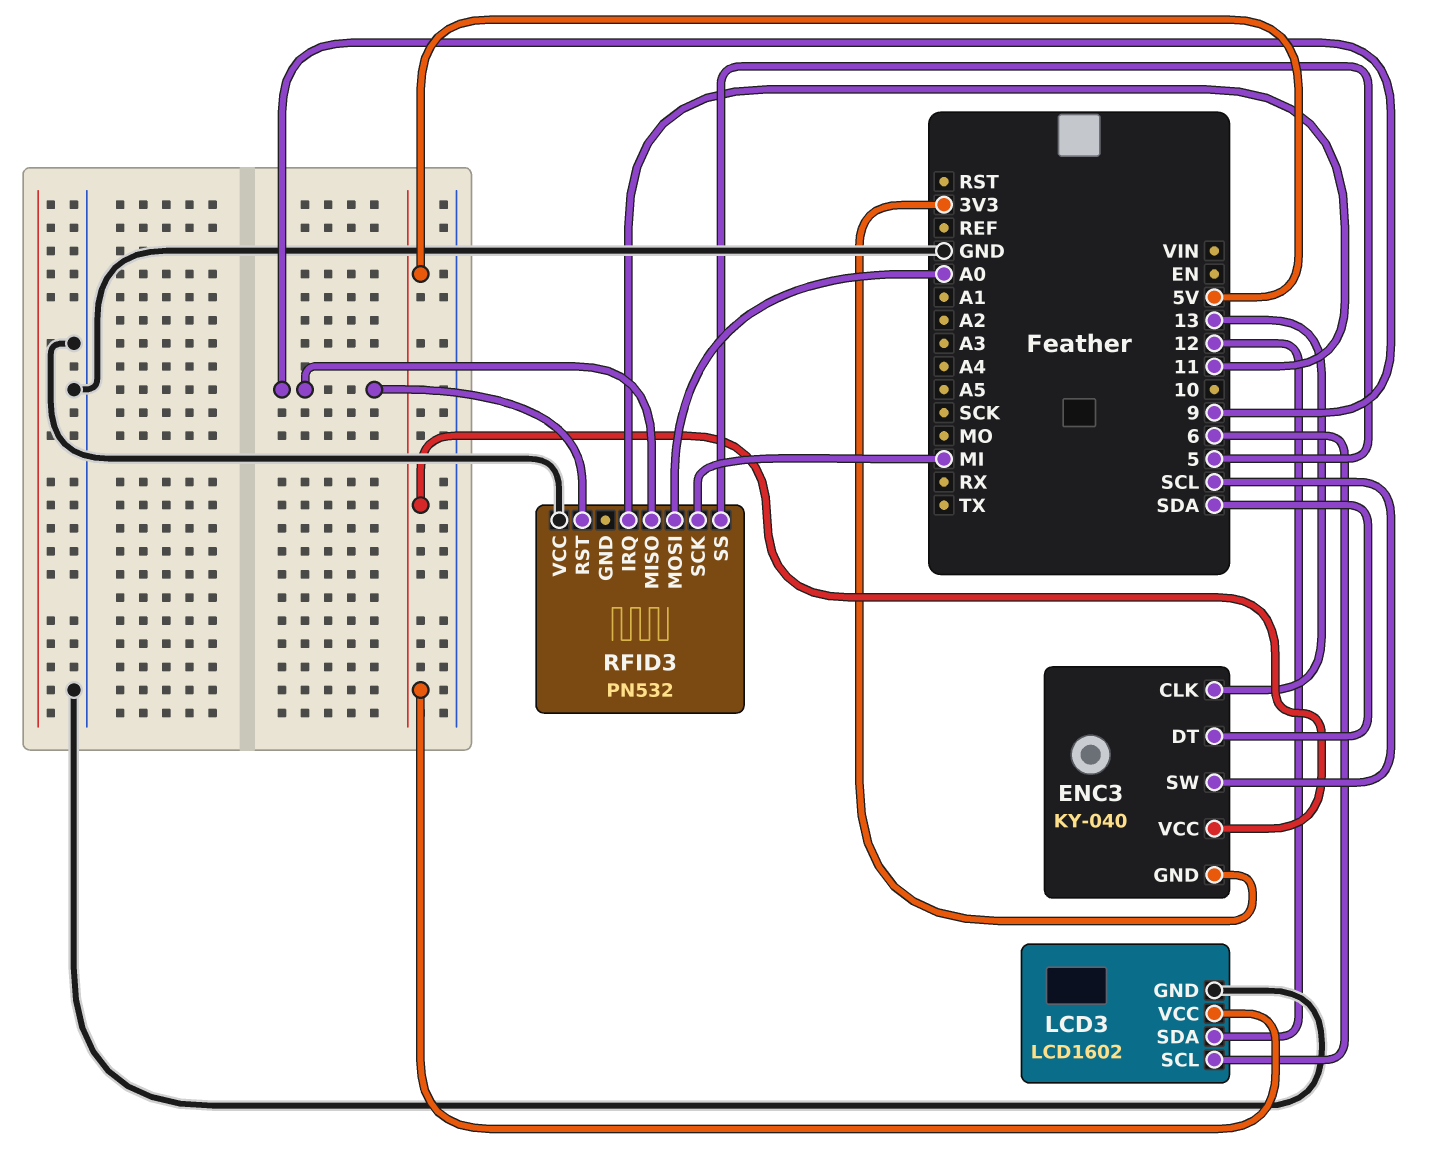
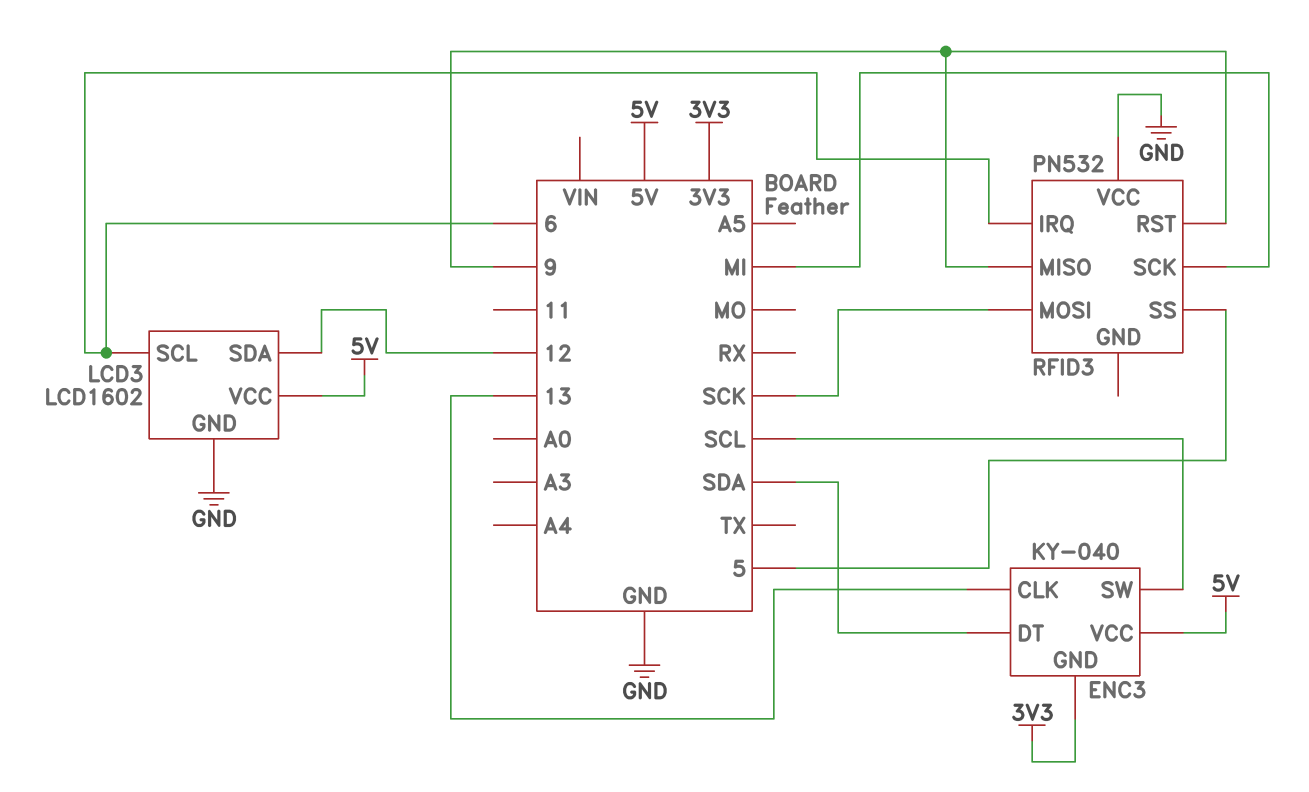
RFID3 pin IRQ: 11 -> 6
RFID3 pin MOSI: A0 -> SCK

